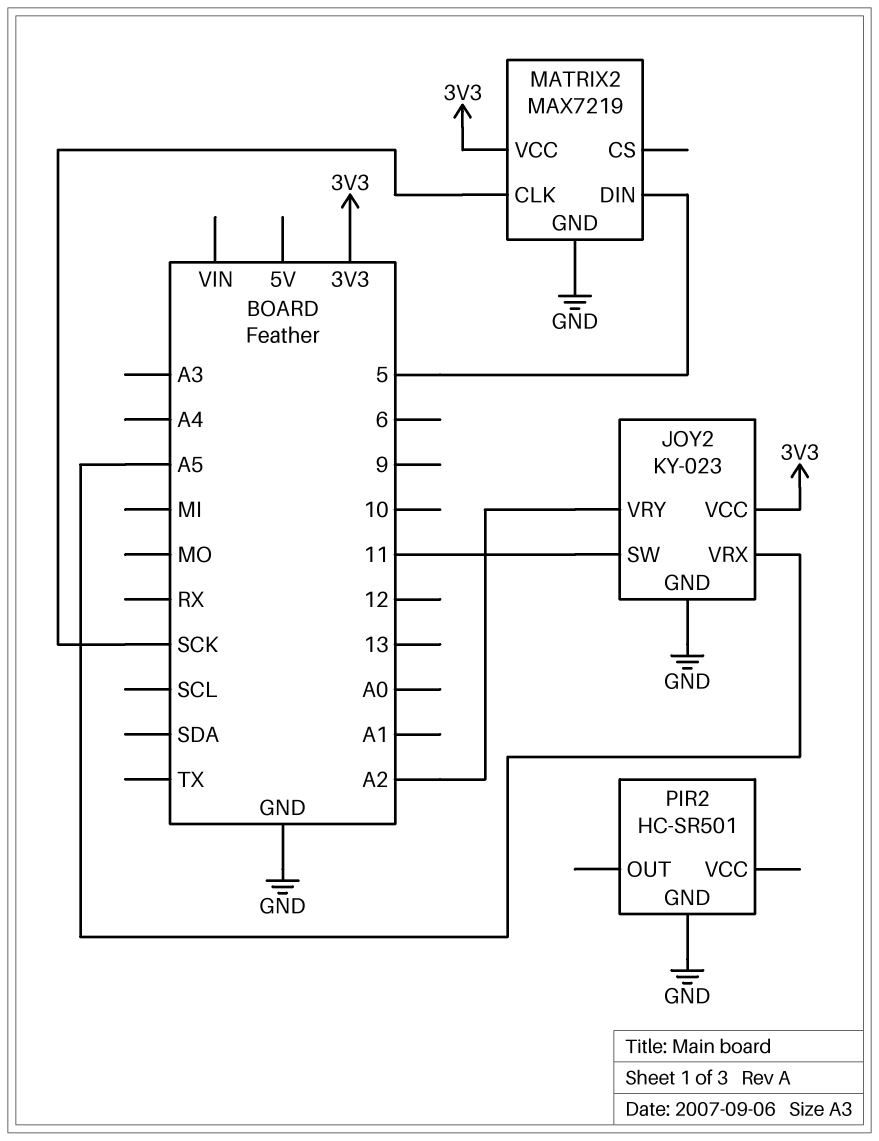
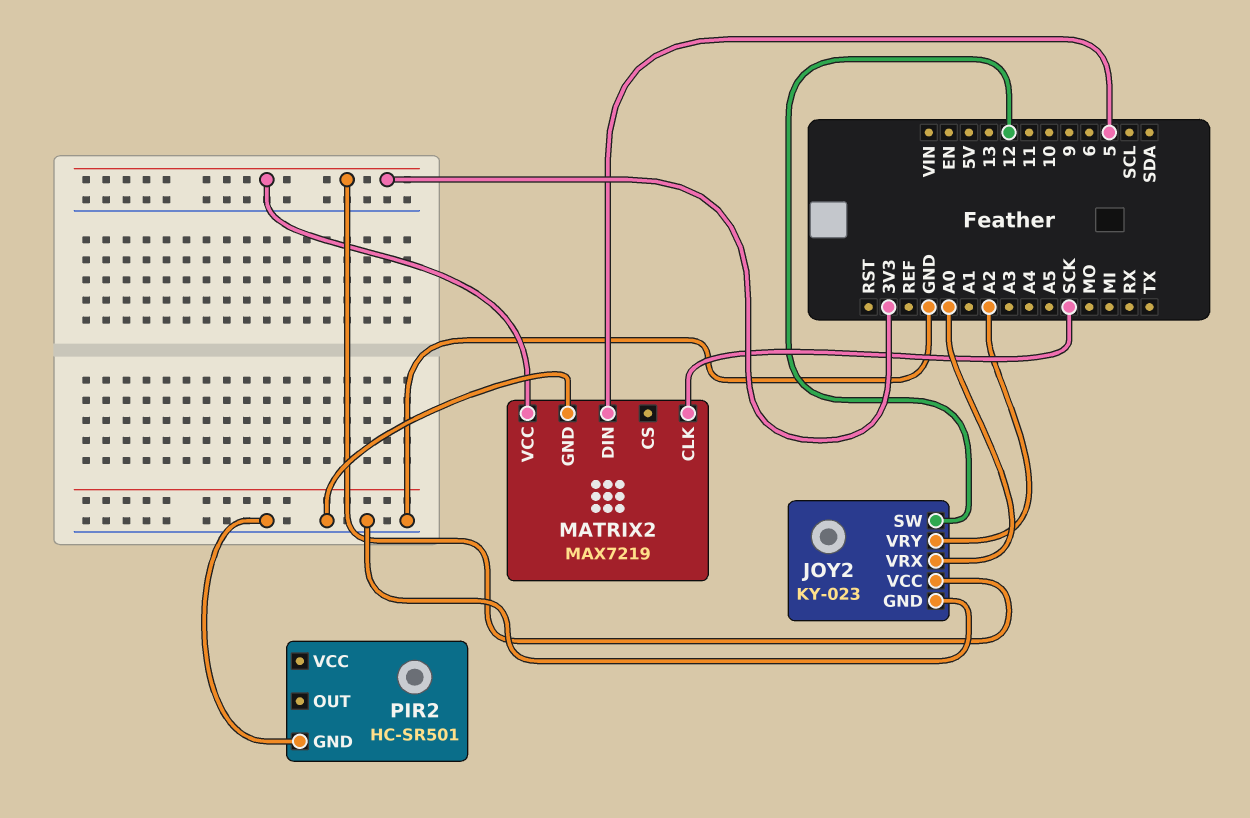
JOY2 pin SW: 11 -> 12
JOY2 pin VRX: A5 -> A0

